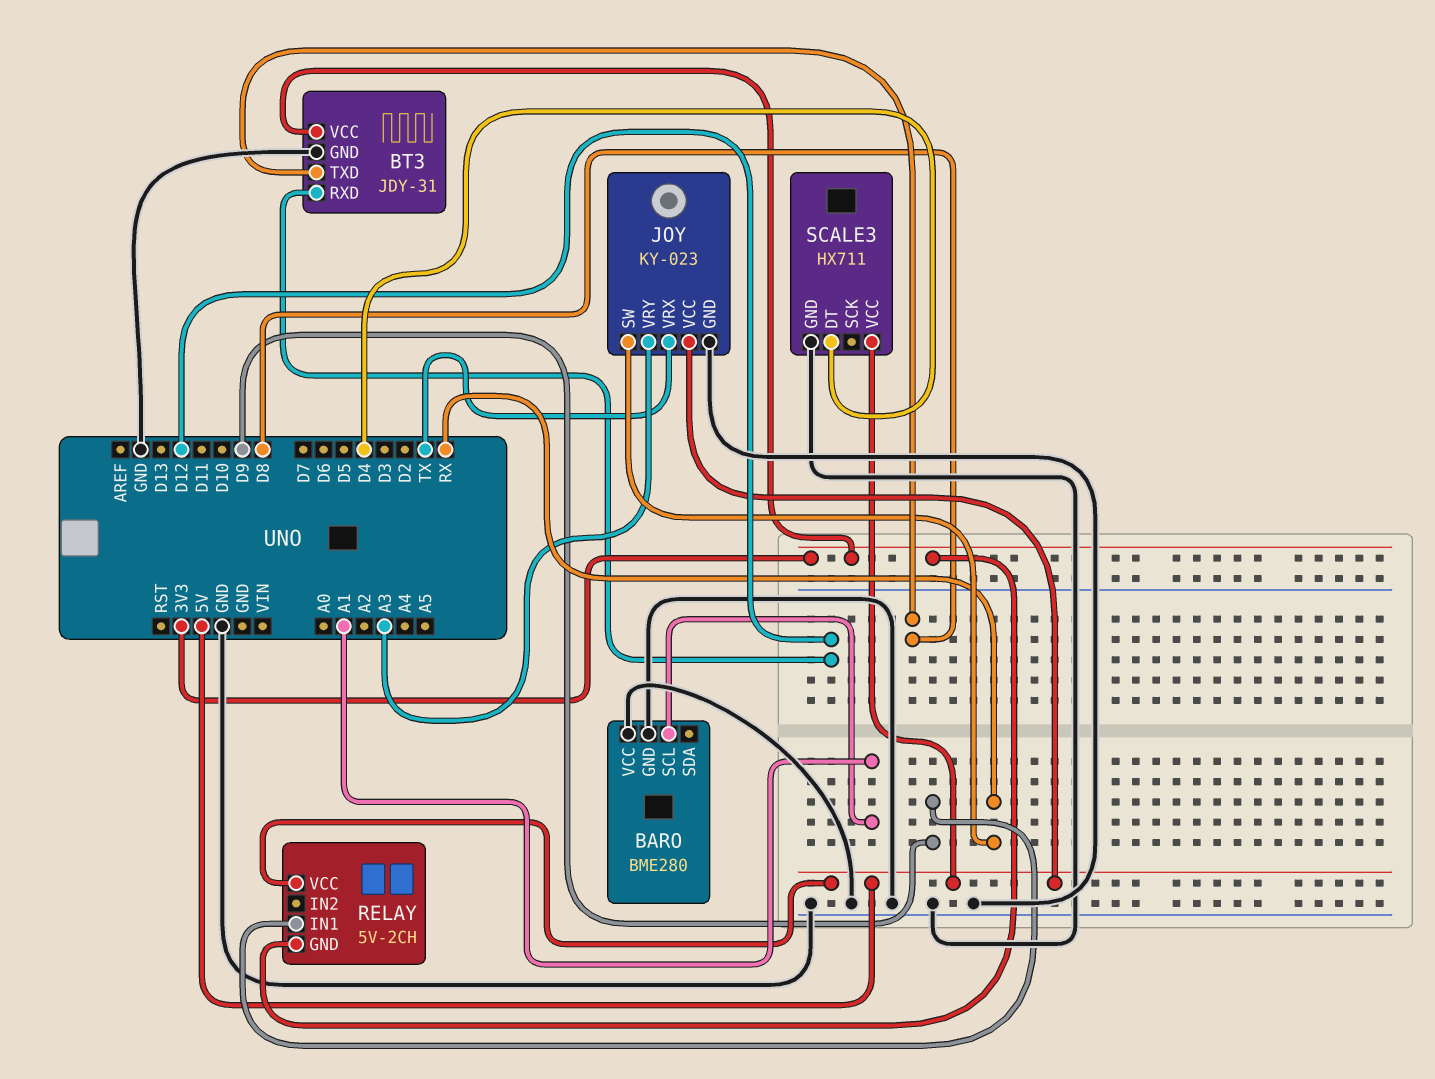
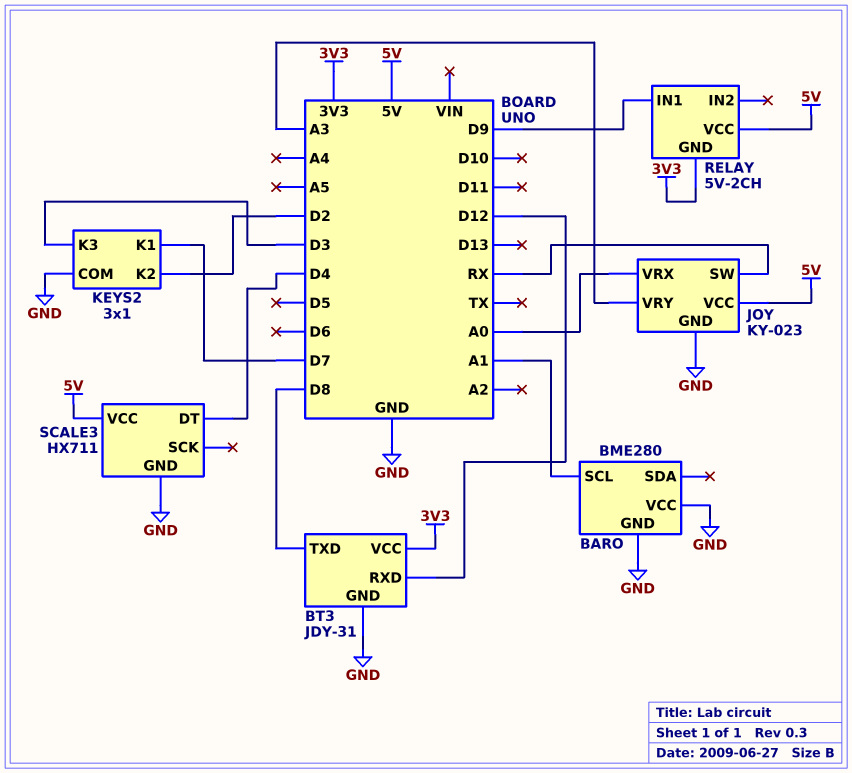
JOY pin VRX: TX -> A0
KEYS2: none -> 3x1
KEYS2 pin COM: none -> GND
KEYS2 pin K1: none -> D7
KEYS2 pin K2: none -> D2
KEYS2 pin K3: none -> D3

